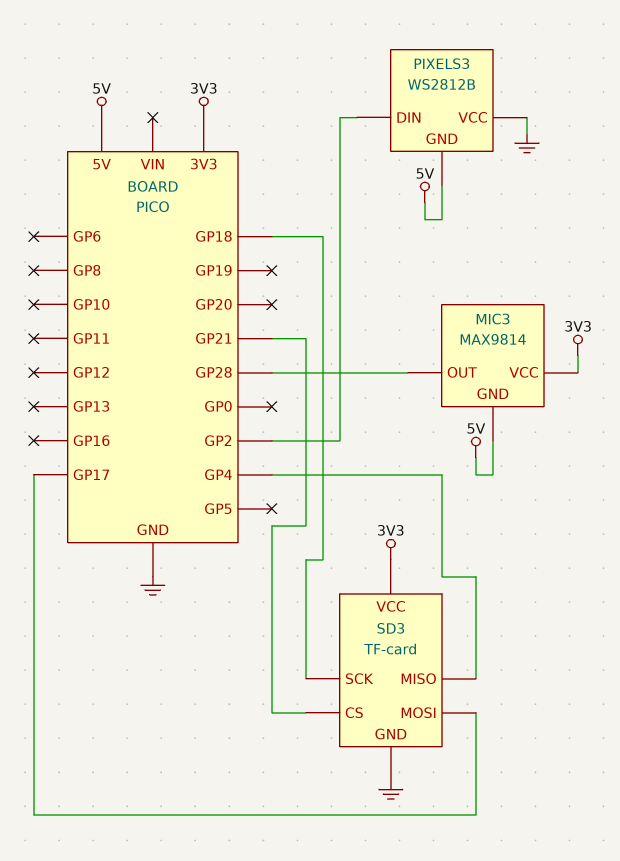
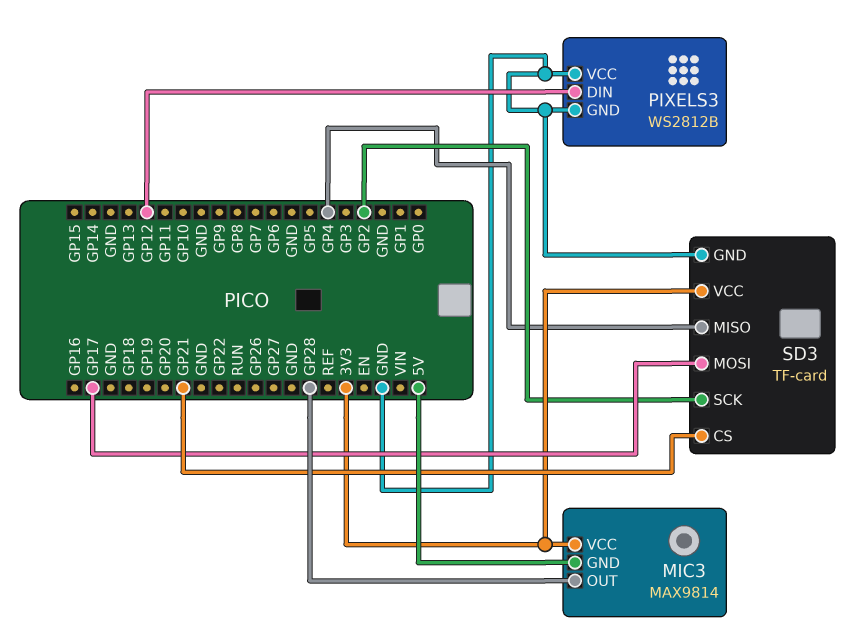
PIXELS3 pin DIN: GP2 -> GP12
PIXELS3 pin GND: 5V -> GND
SD3 pin SCK: GP18 -> GP2

